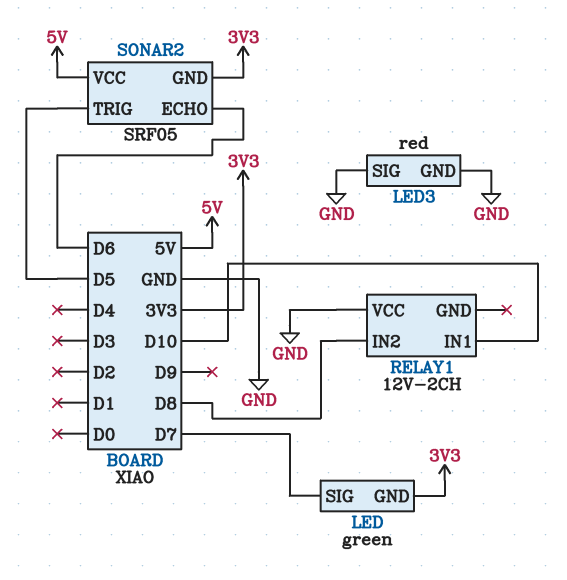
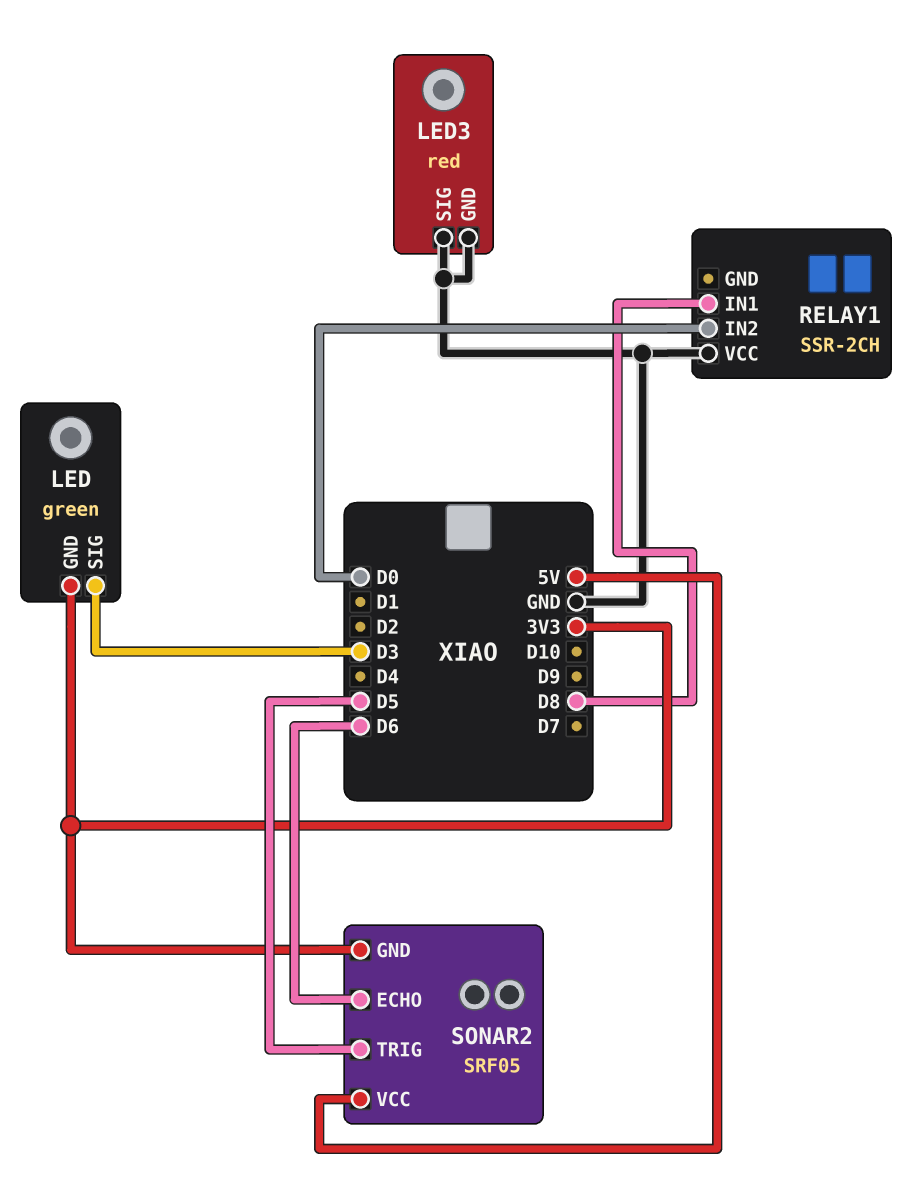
LED pin SIG: D7 -> D3
RELAY1: 12V-2CH -> SSR-2CH
RELAY1 pin IN1: D10 -> D8
RELAY1 pin IN2: D8 -> D0

